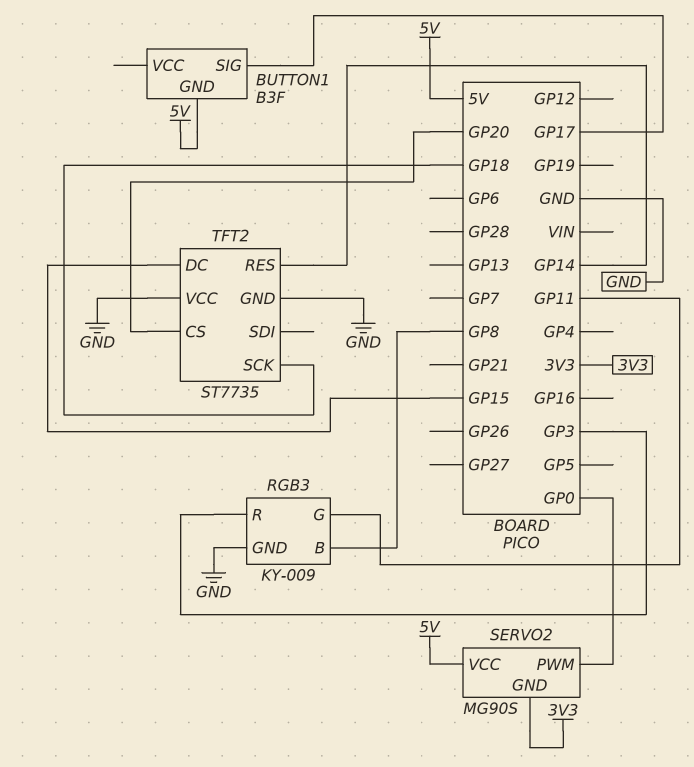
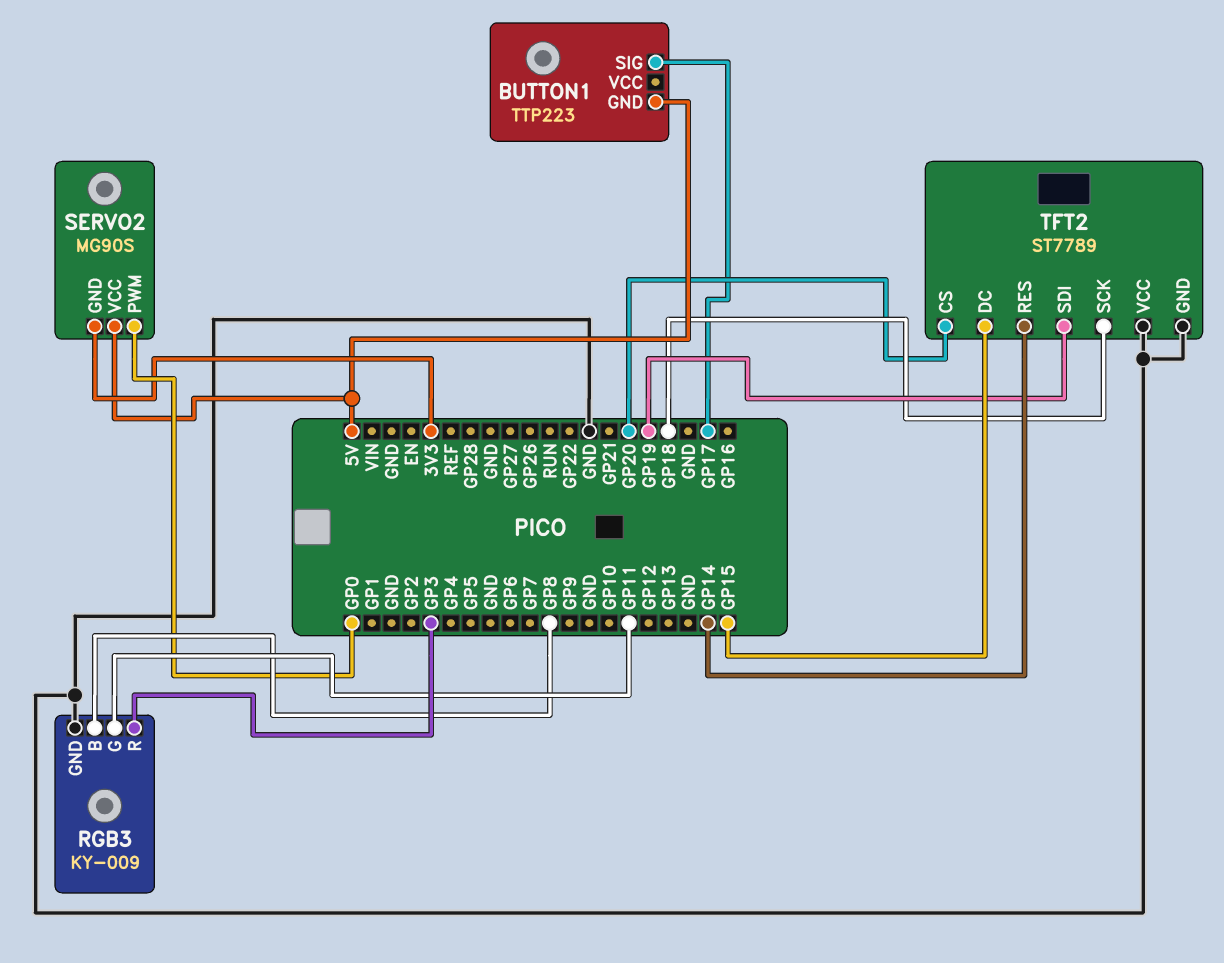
BUTTON1: B3F -> TTP223
TFT2: ST7735 -> ST7789
TFT2 pin SDI: none -> GP19

